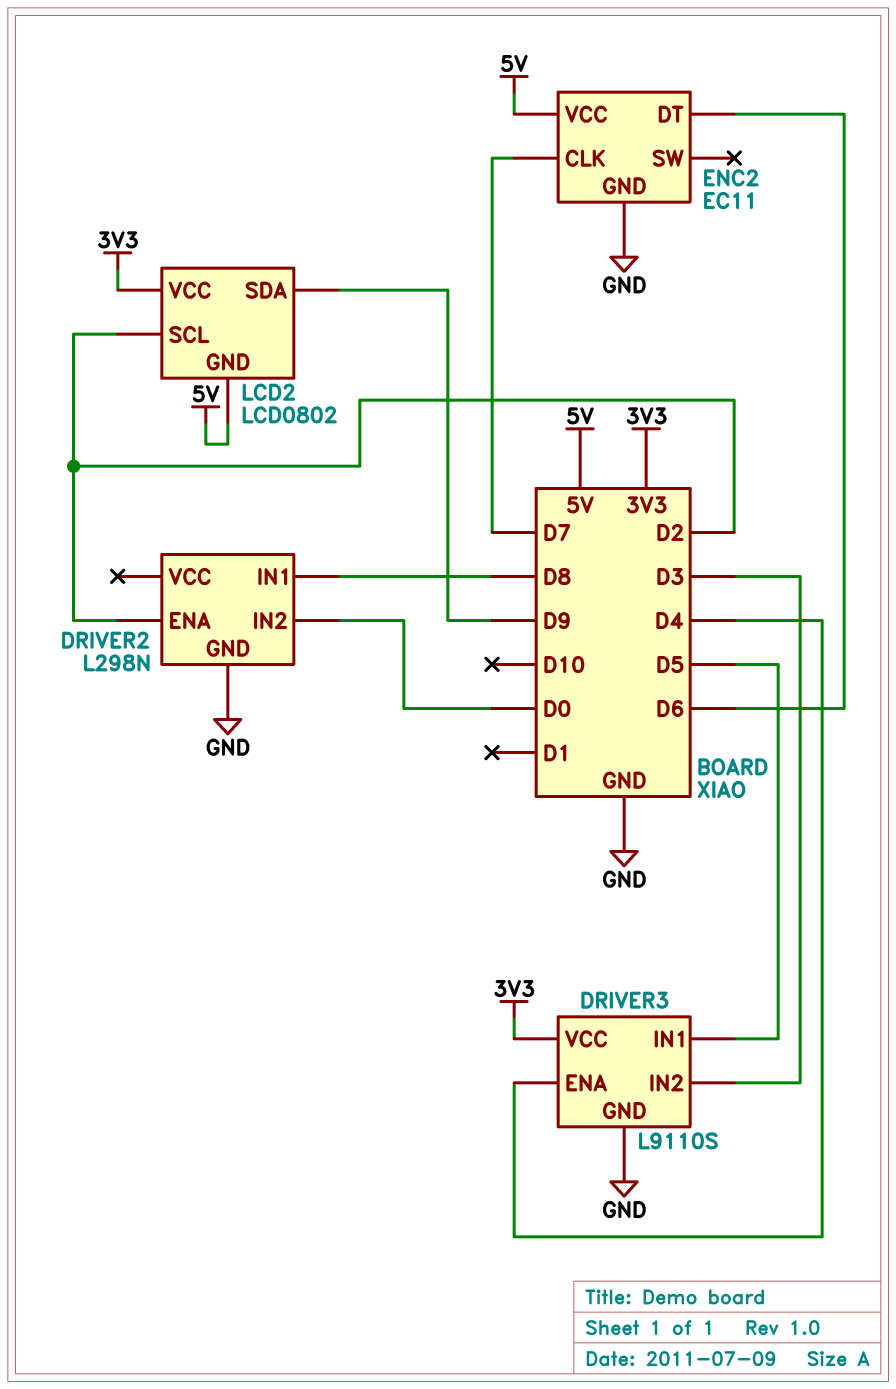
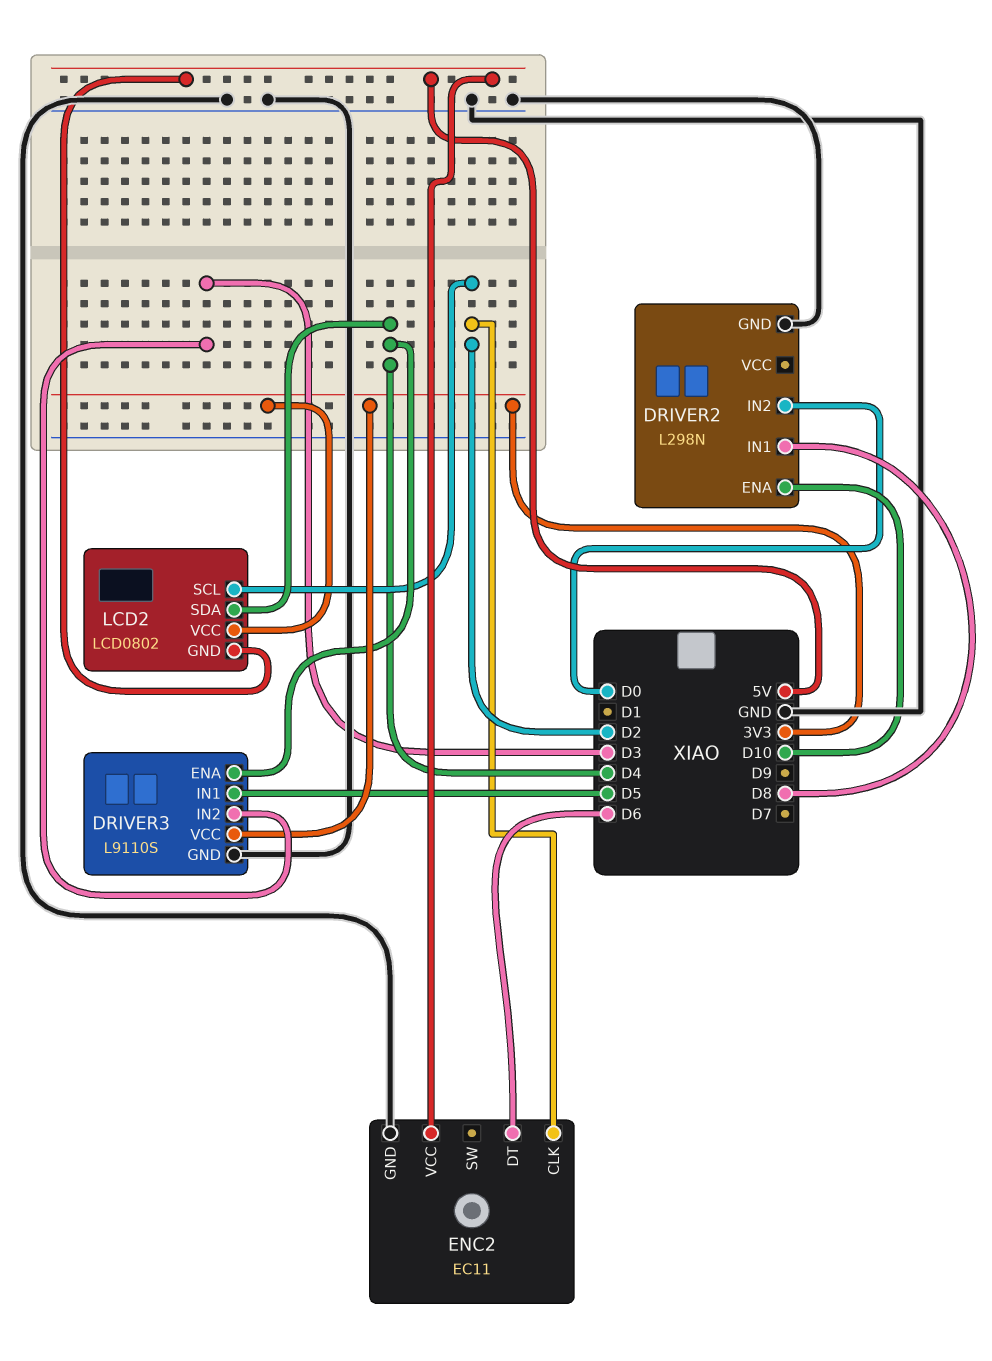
DRIVER2 pin ENA: D2 -> D10
ENC2 pin CLK: D7 -> D2
LCD2 pin SDA: D9 -> D4

